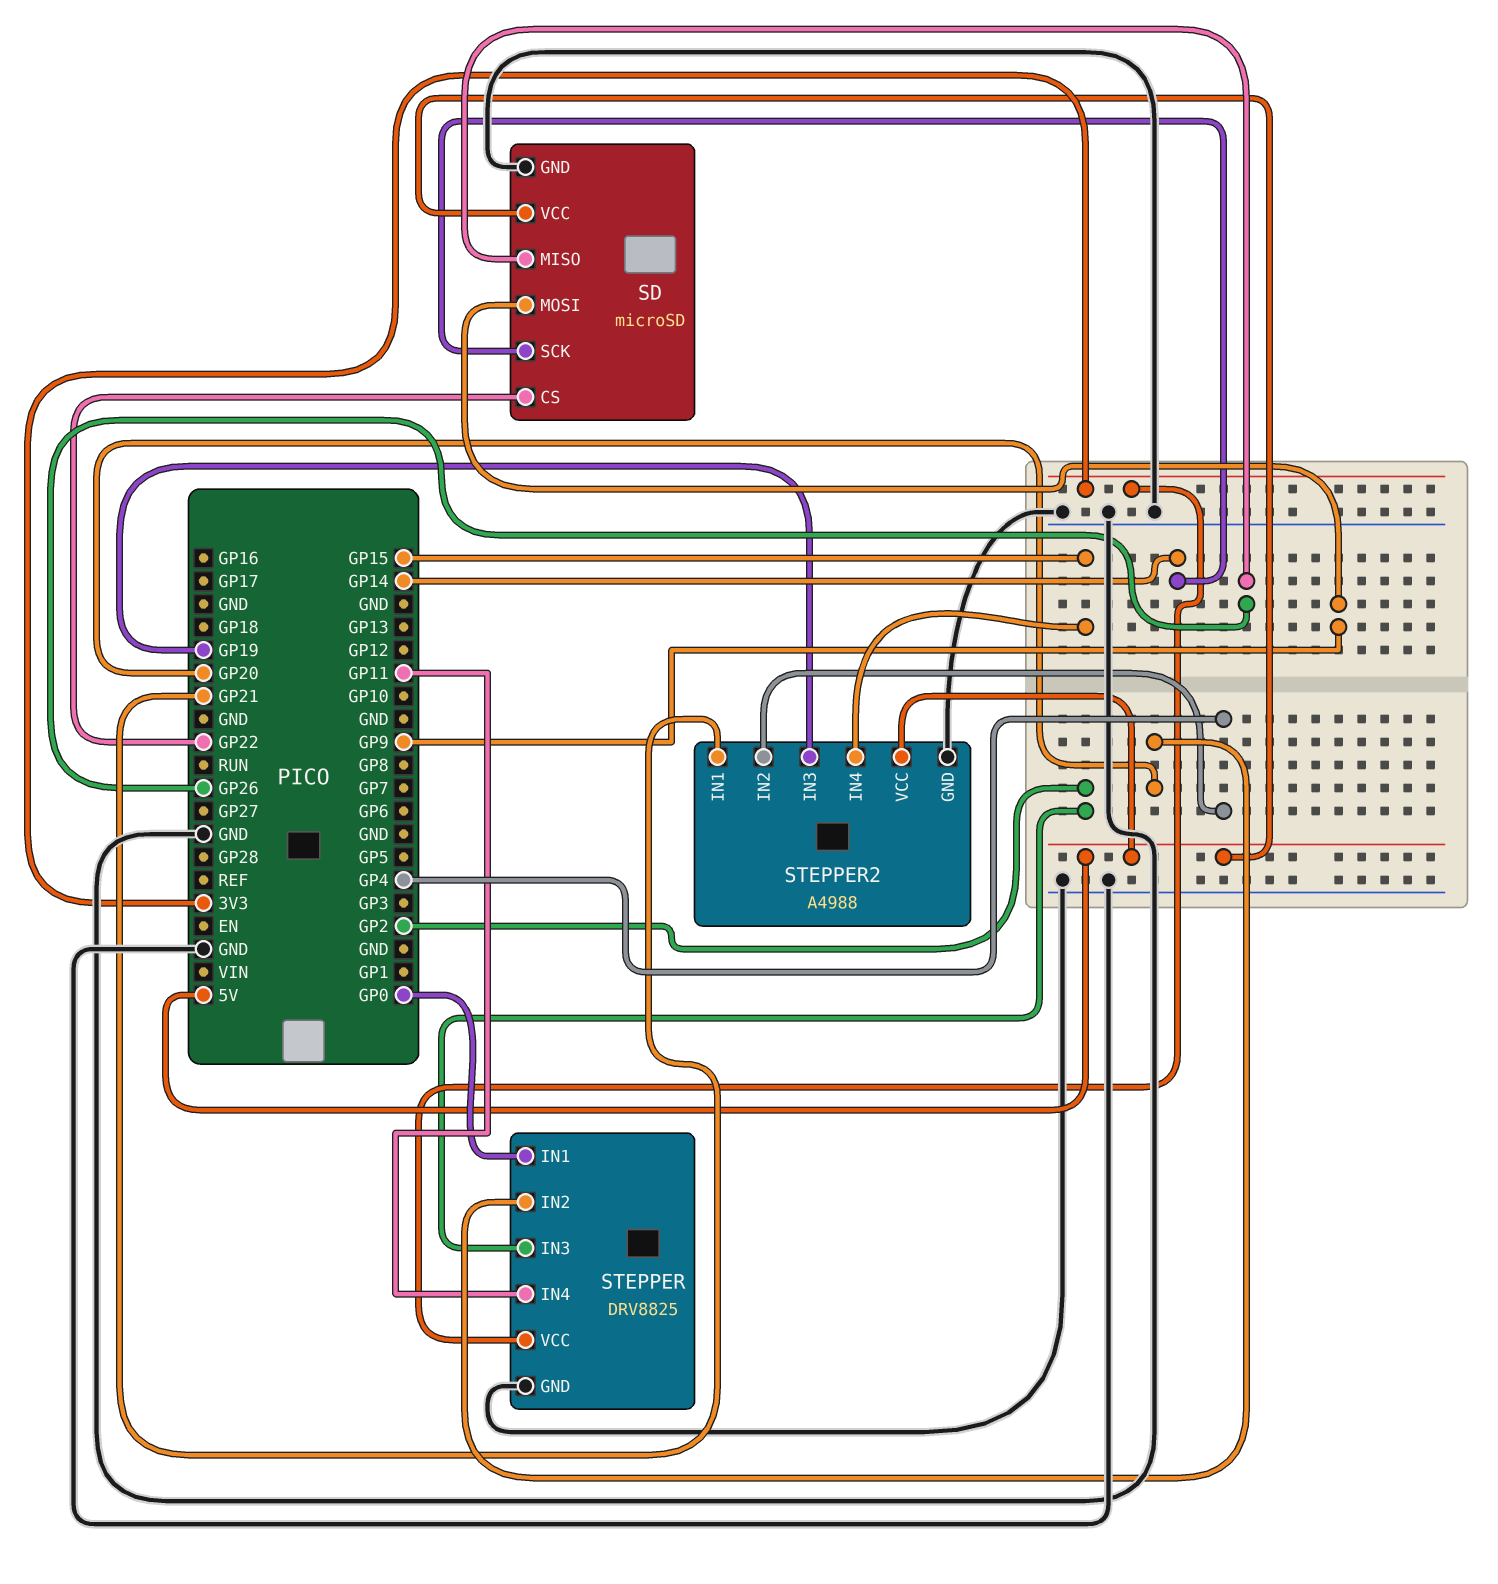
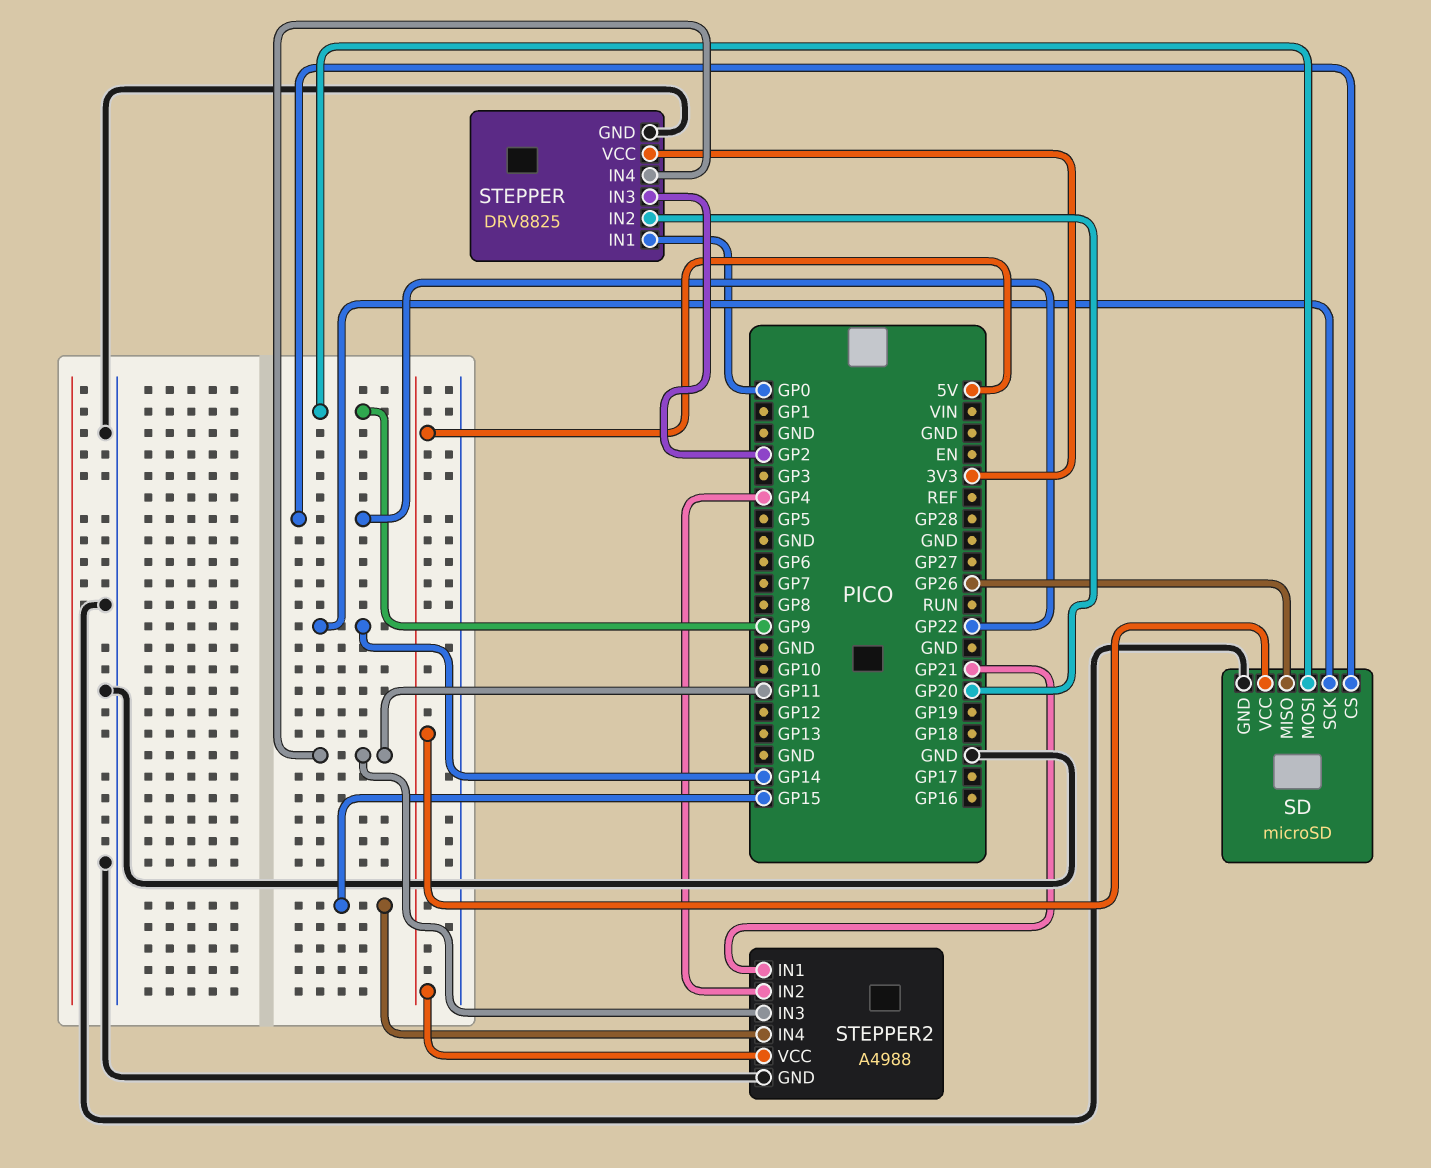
STEPPER2 pin IN3: GP19 -> GP11

